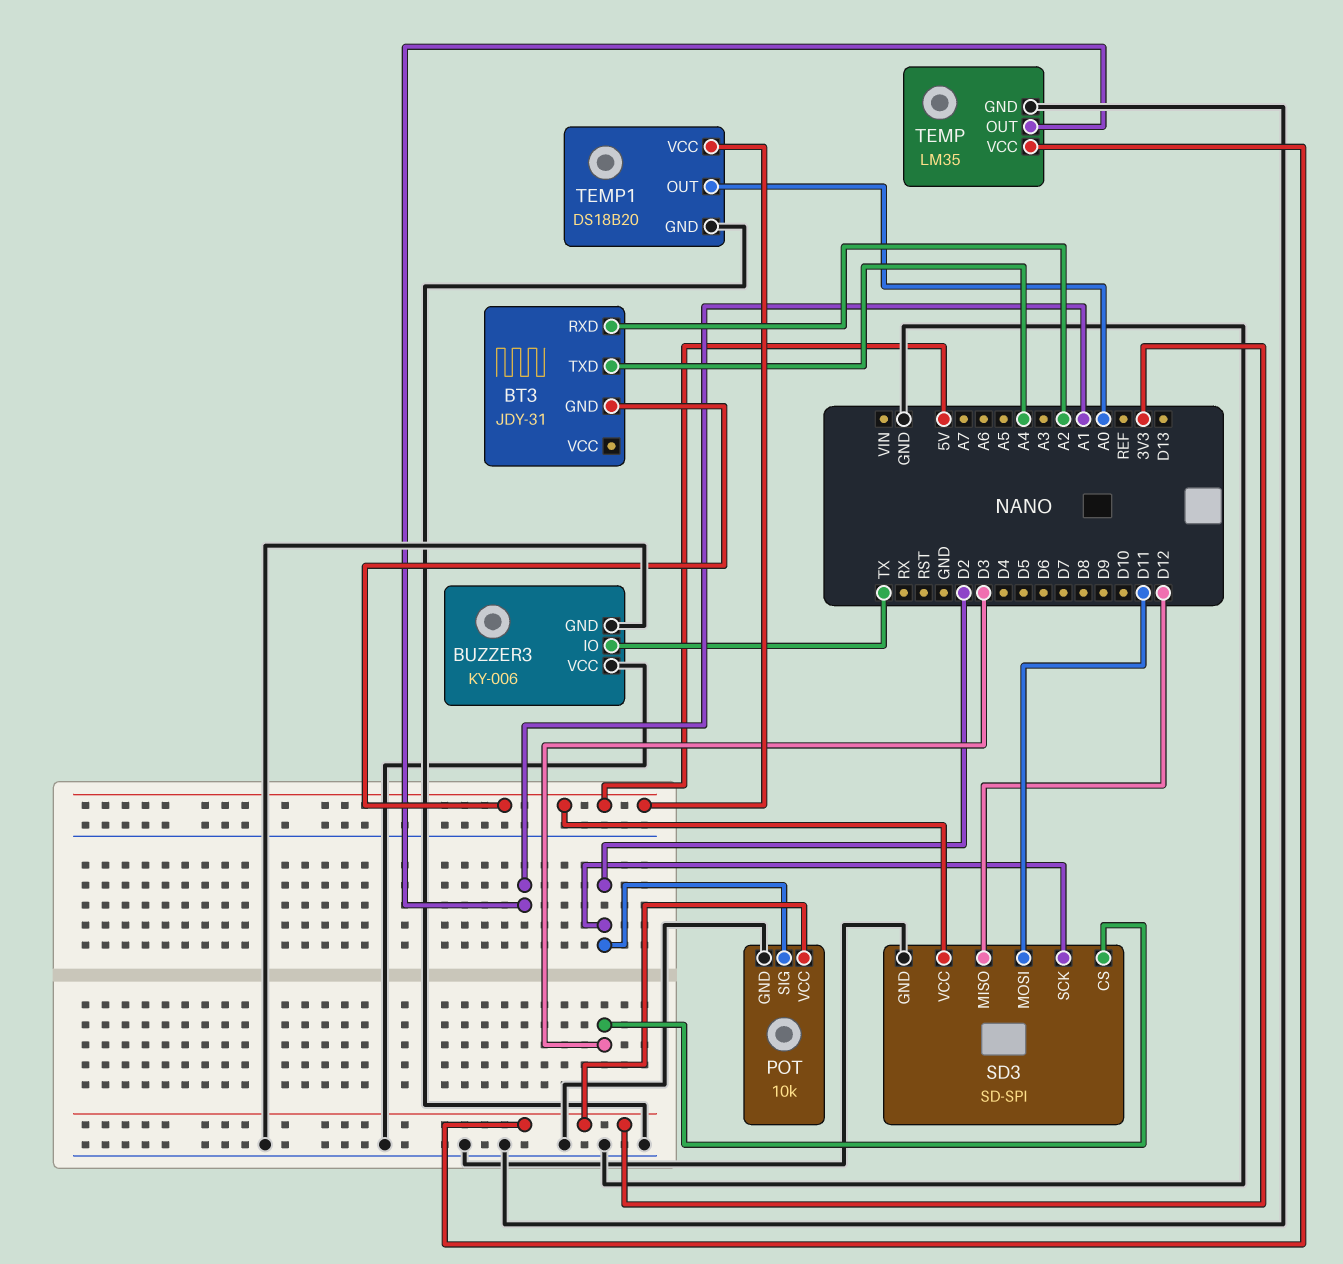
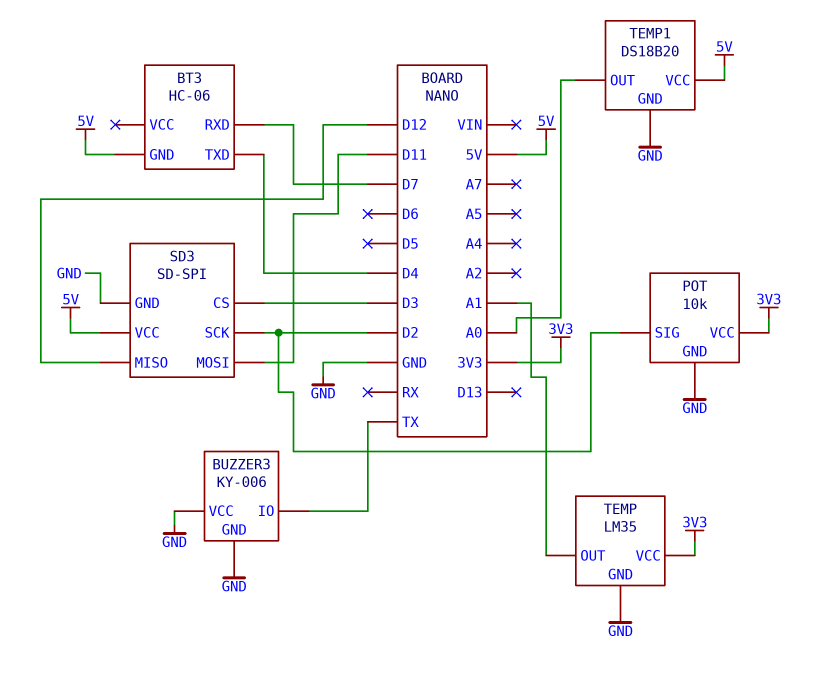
BT3: JDY-31 -> HC-06
BT3 pin RXD: A2 -> D7
BT3 pin TXD: A4 -> D4

